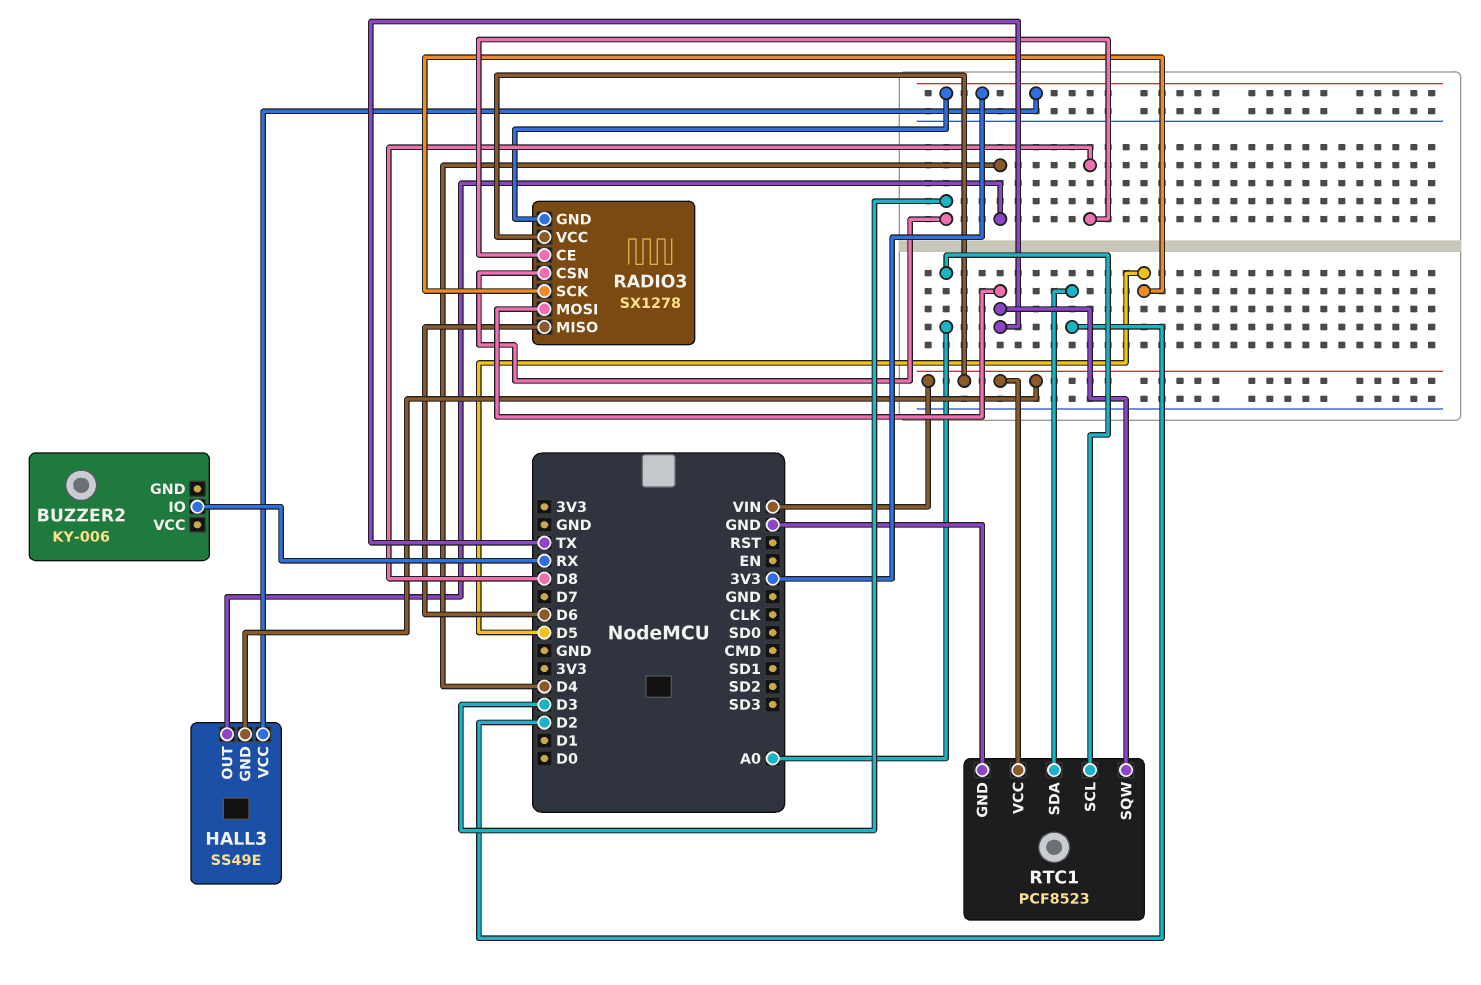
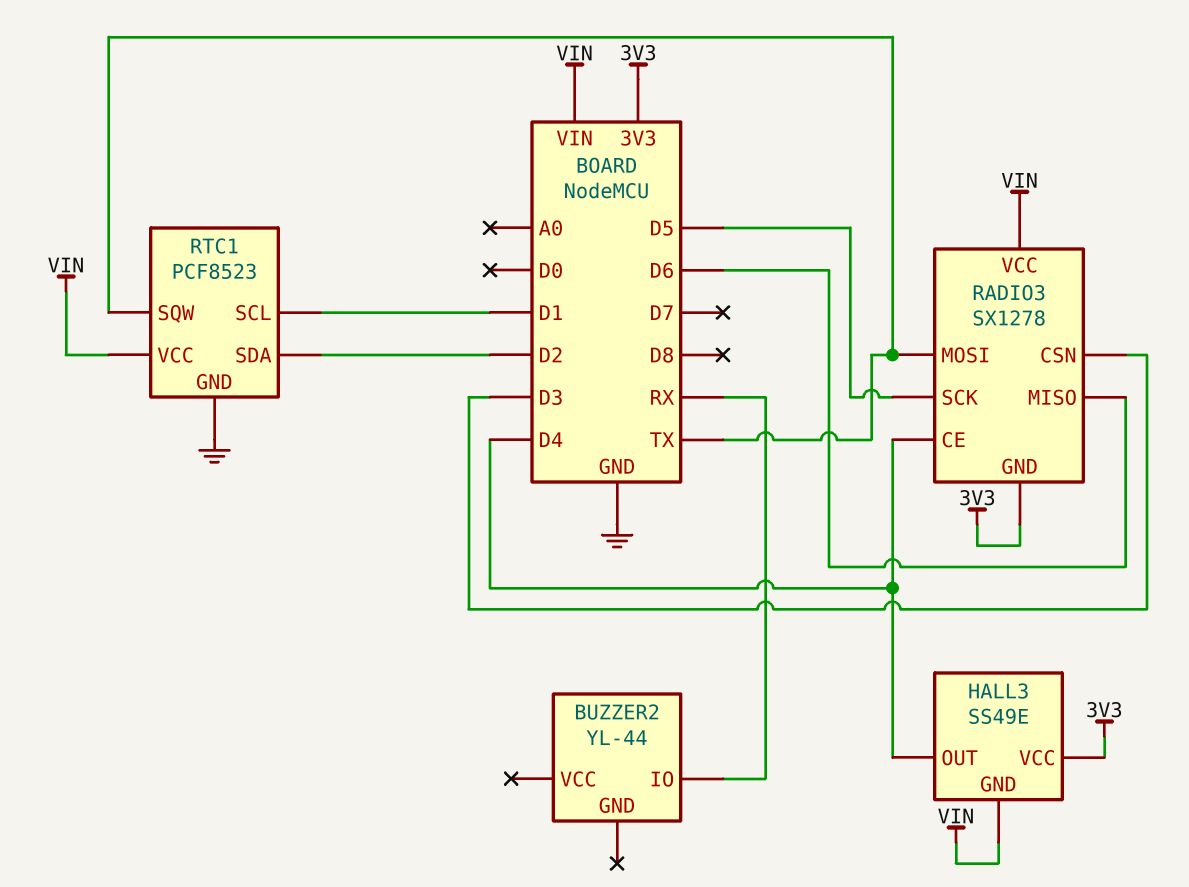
BUZZER2: KY-006 -> YL-44
RADIO3 pin CE: D8 -> D4
RTC1 pin SCL: A0 -> D1

